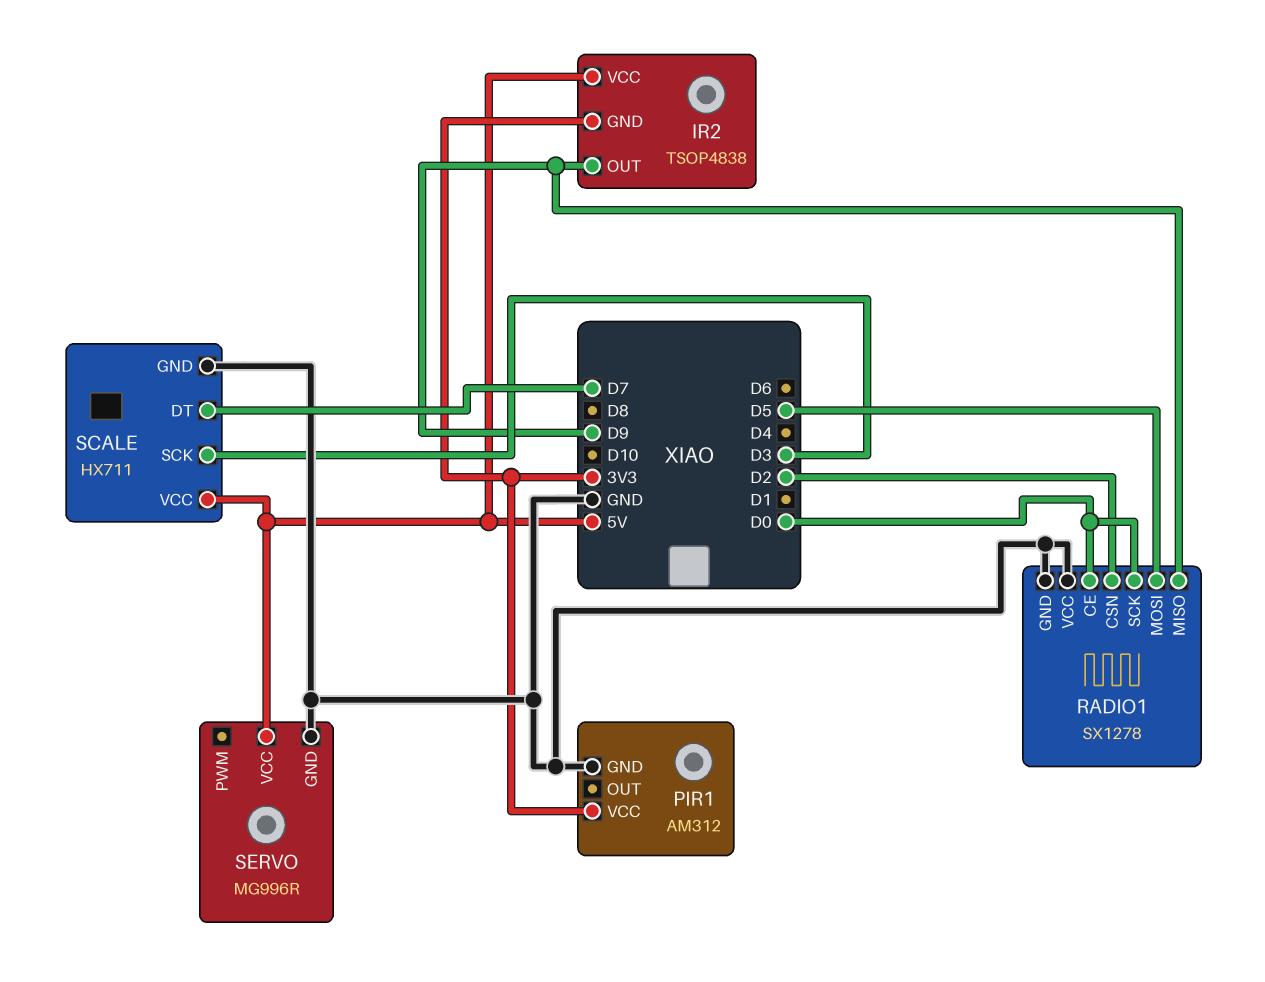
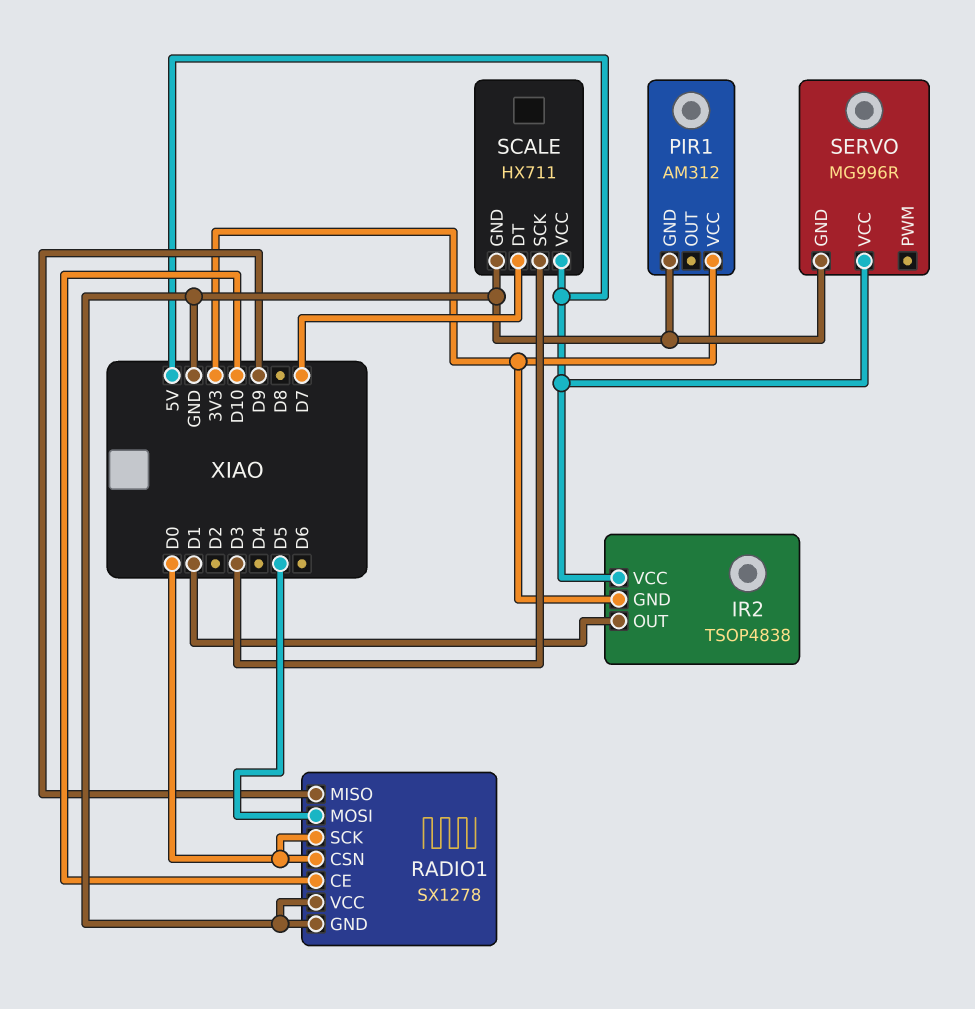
IR2 pin OUT: D9 -> D1
RADIO1 pin CE: D0 -> D10
RADIO1 pin CSN: D2 -> D0

